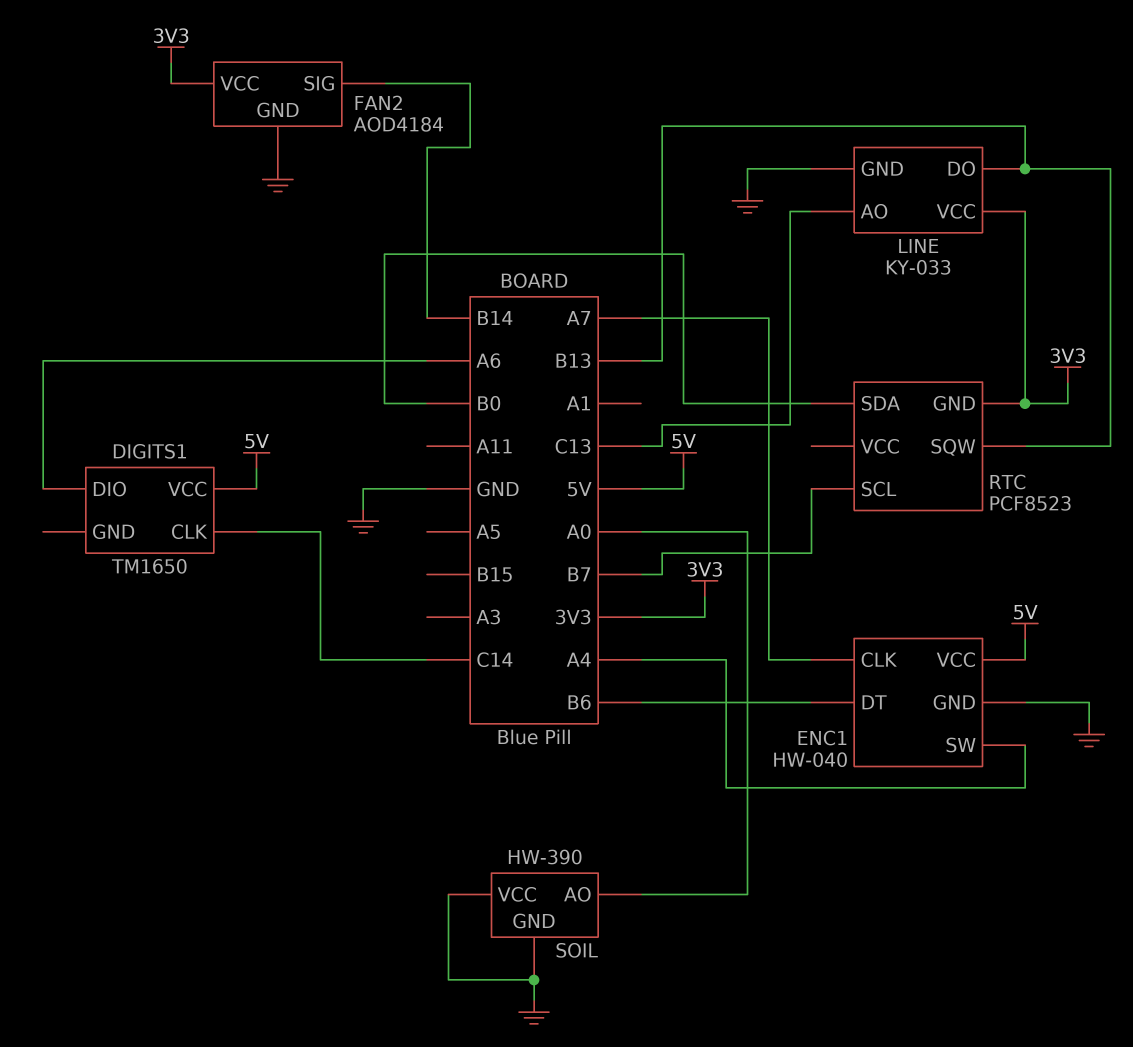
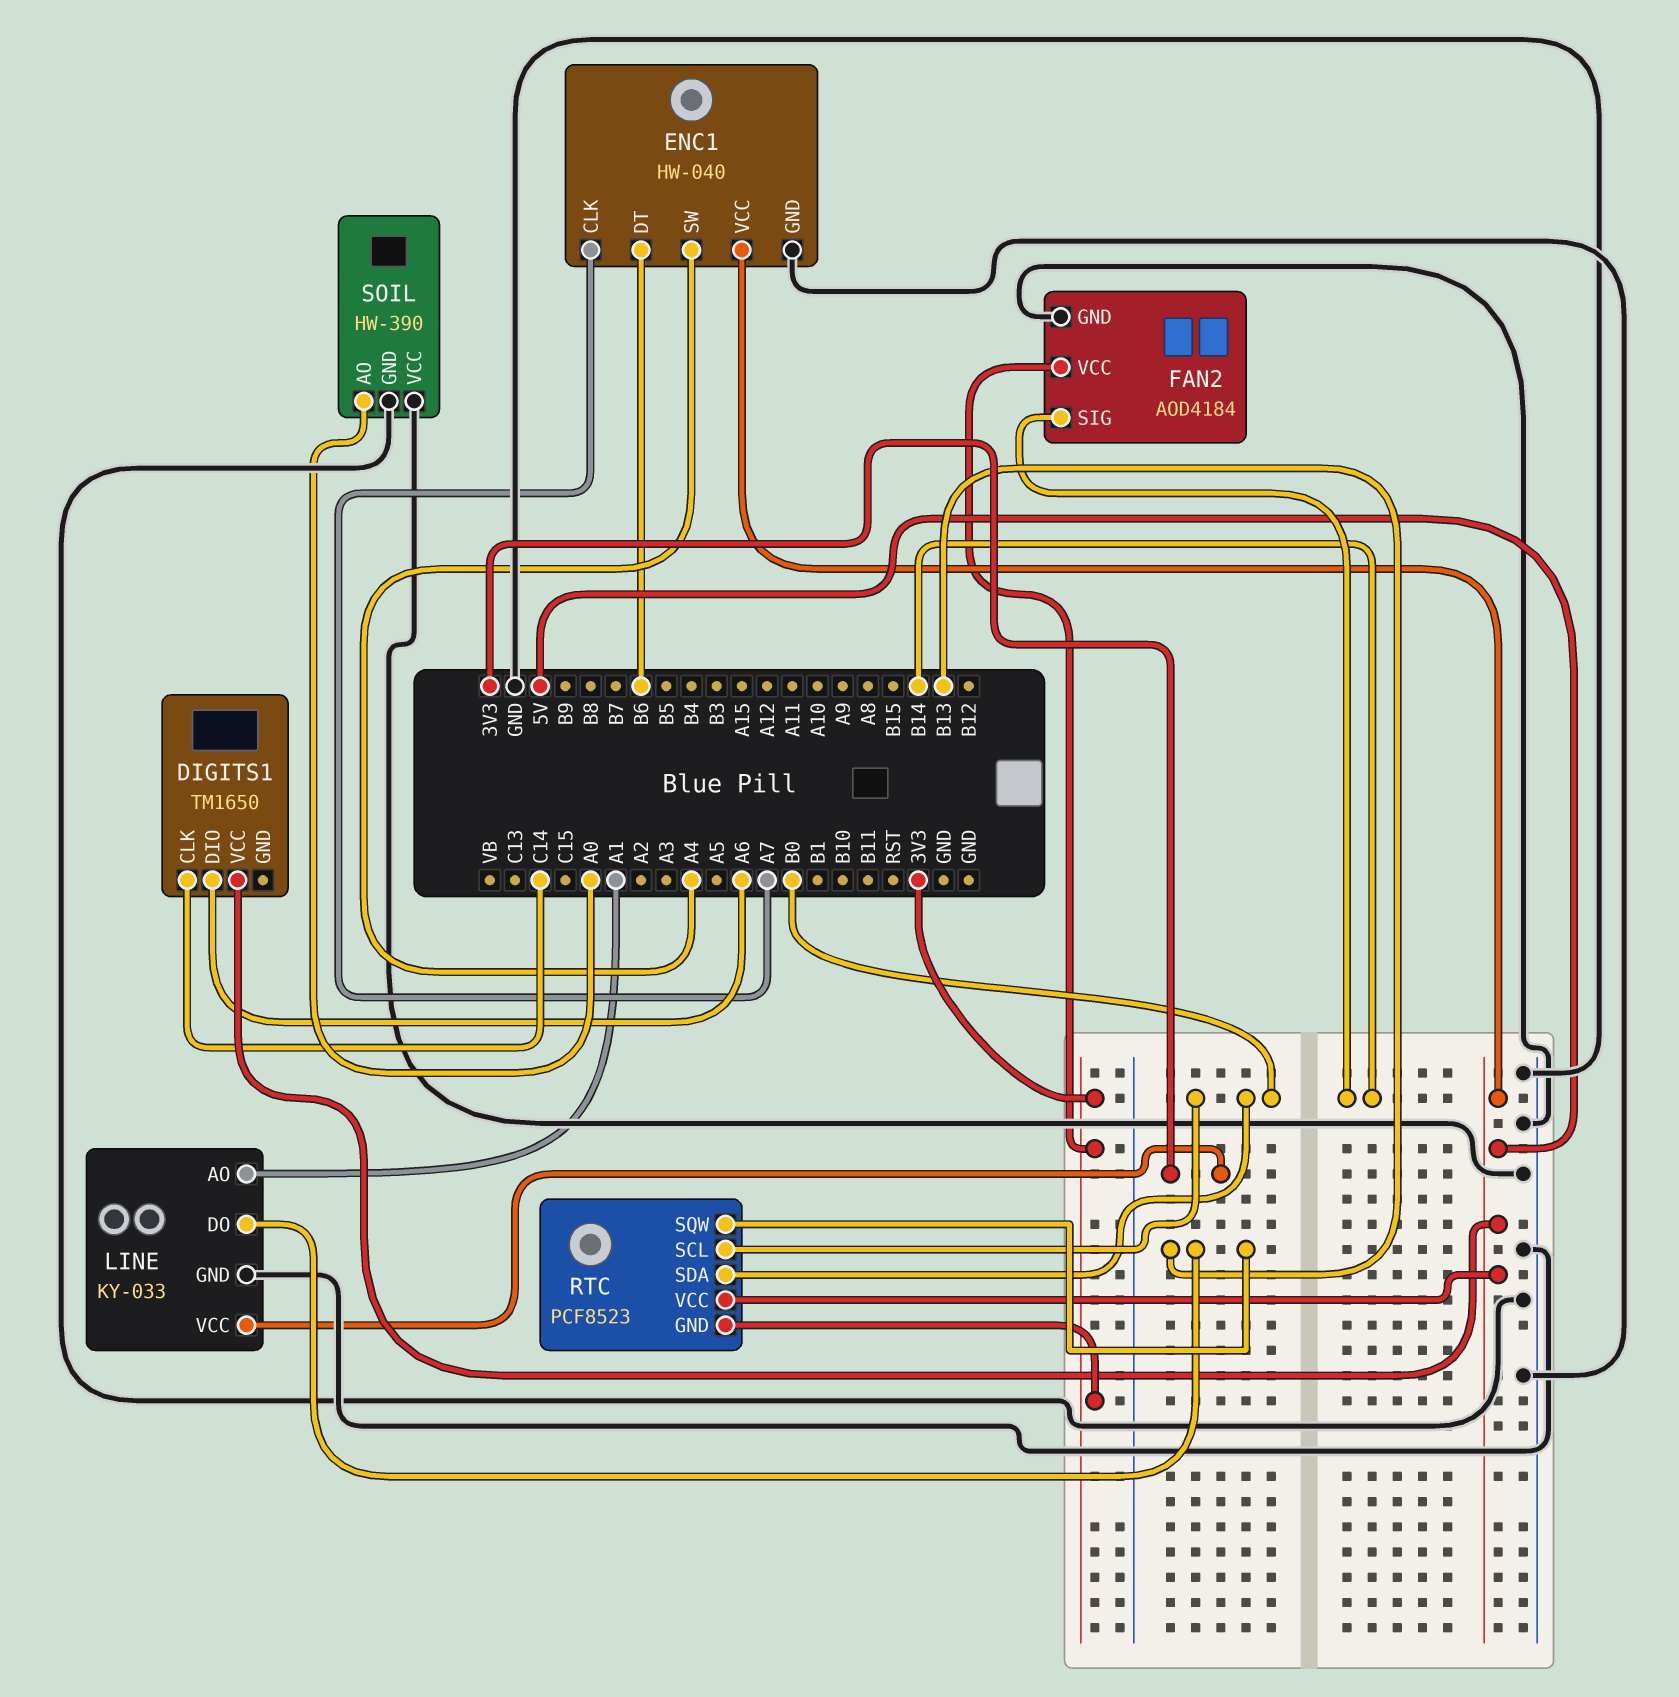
LINE pin AO: C13 -> A1
RTC pin SCL: B7 -> B0
RTC pin VCC: none -> 5V

